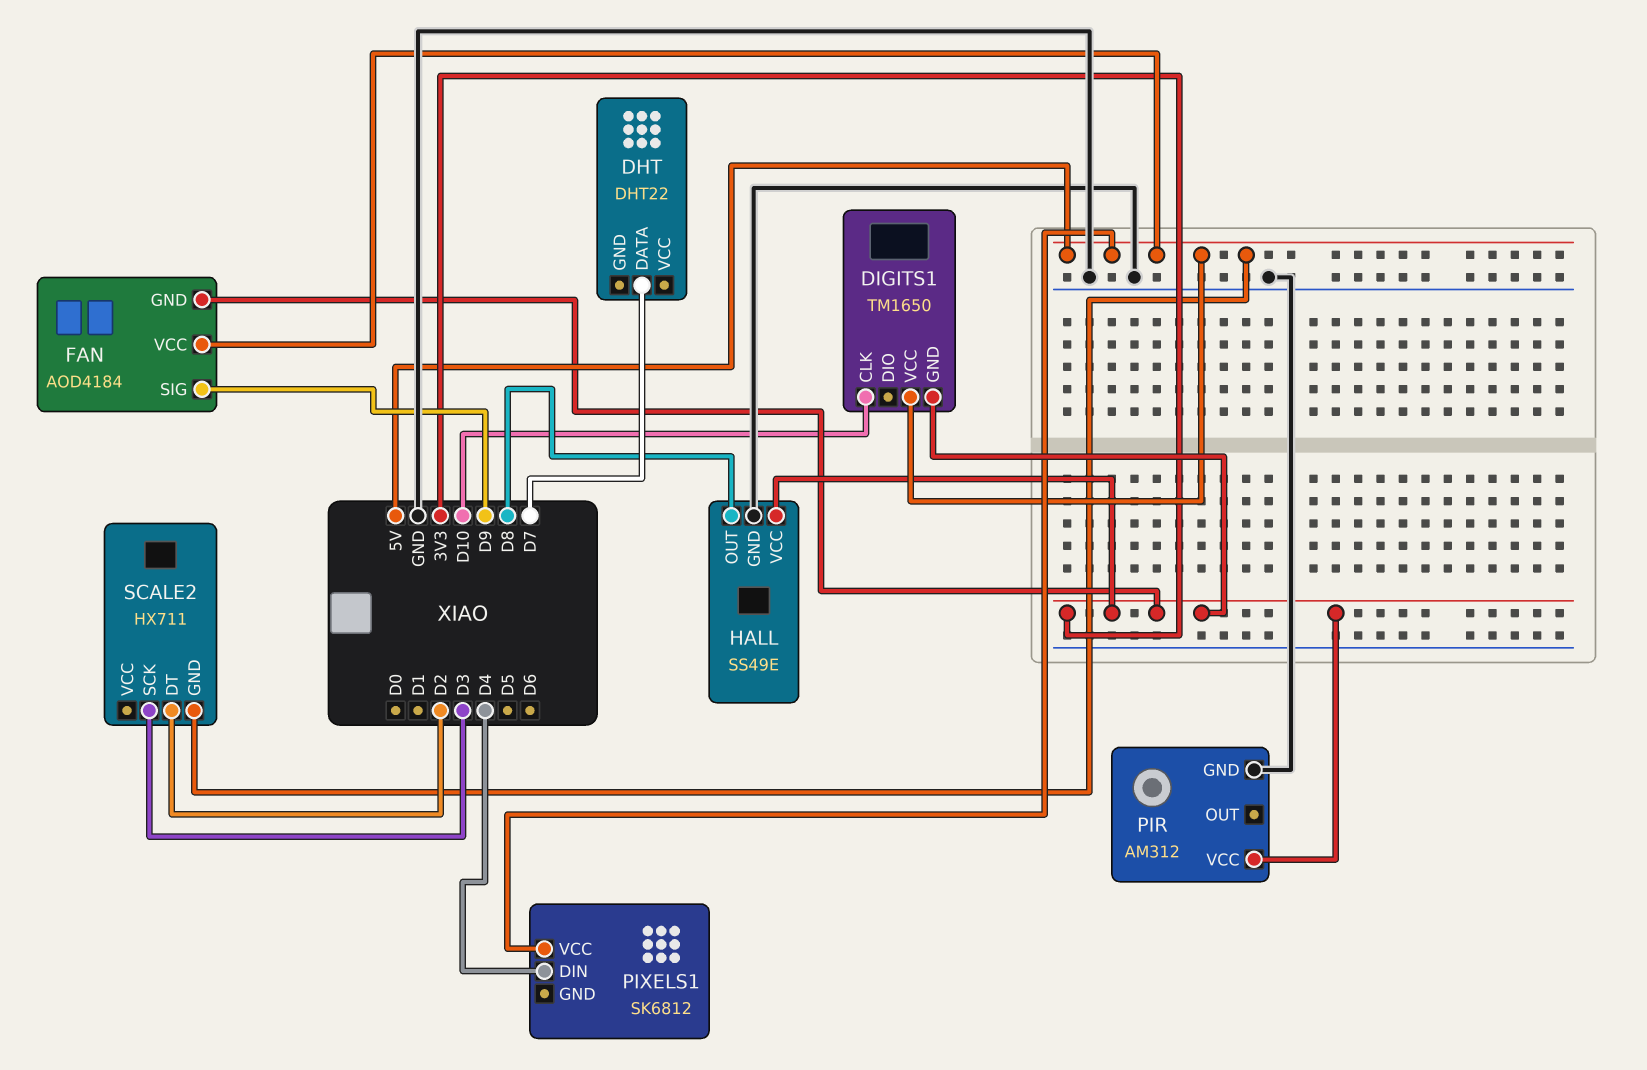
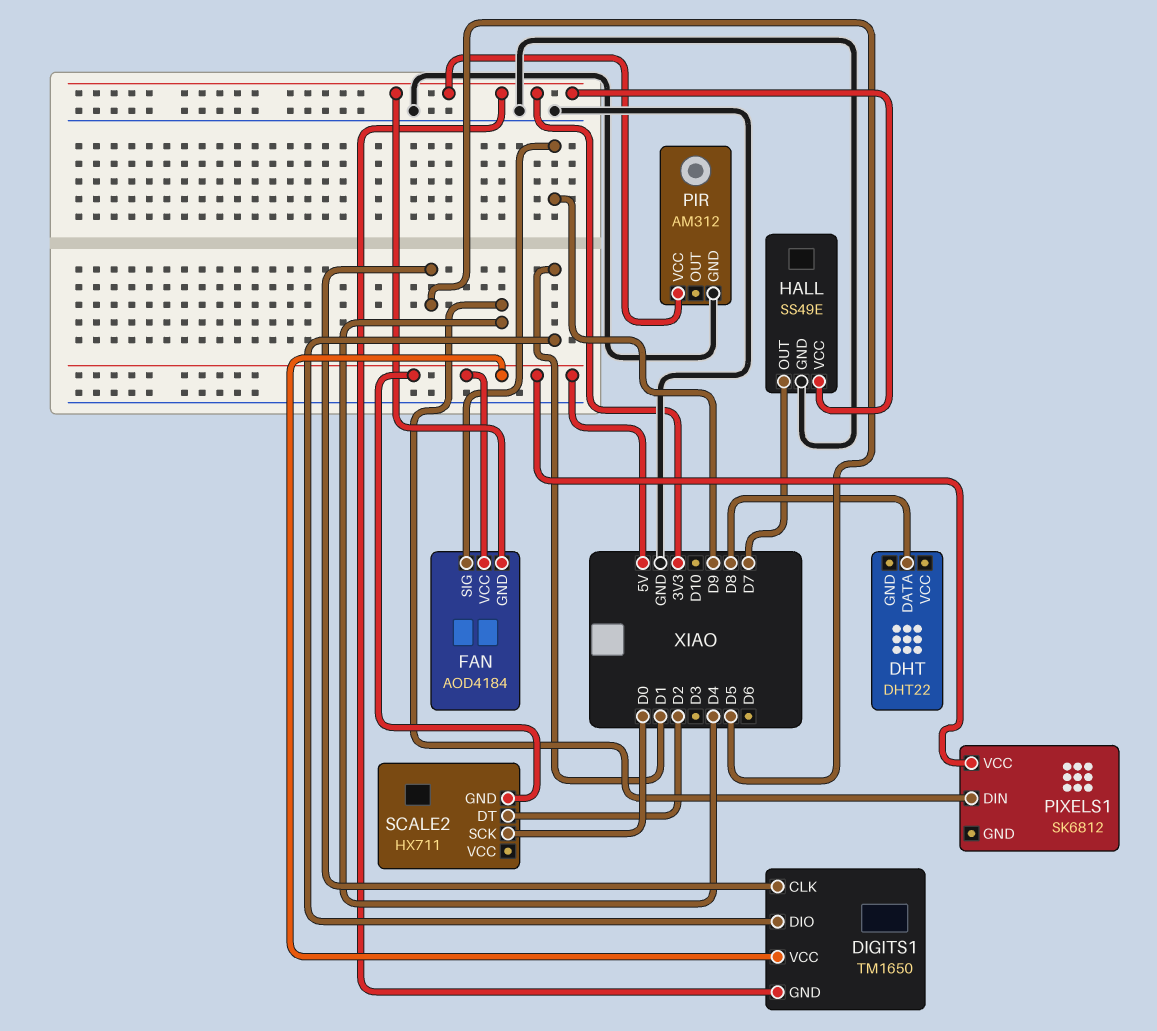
DHT pin DATA: D7 -> D8
DIGITS1 pin CLK: D10 -> D5
DIGITS1 pin DIO: none -> D1
HALL pin OUT: D8 -> D7
SCALE2 pin SCK: D3 -> D0

